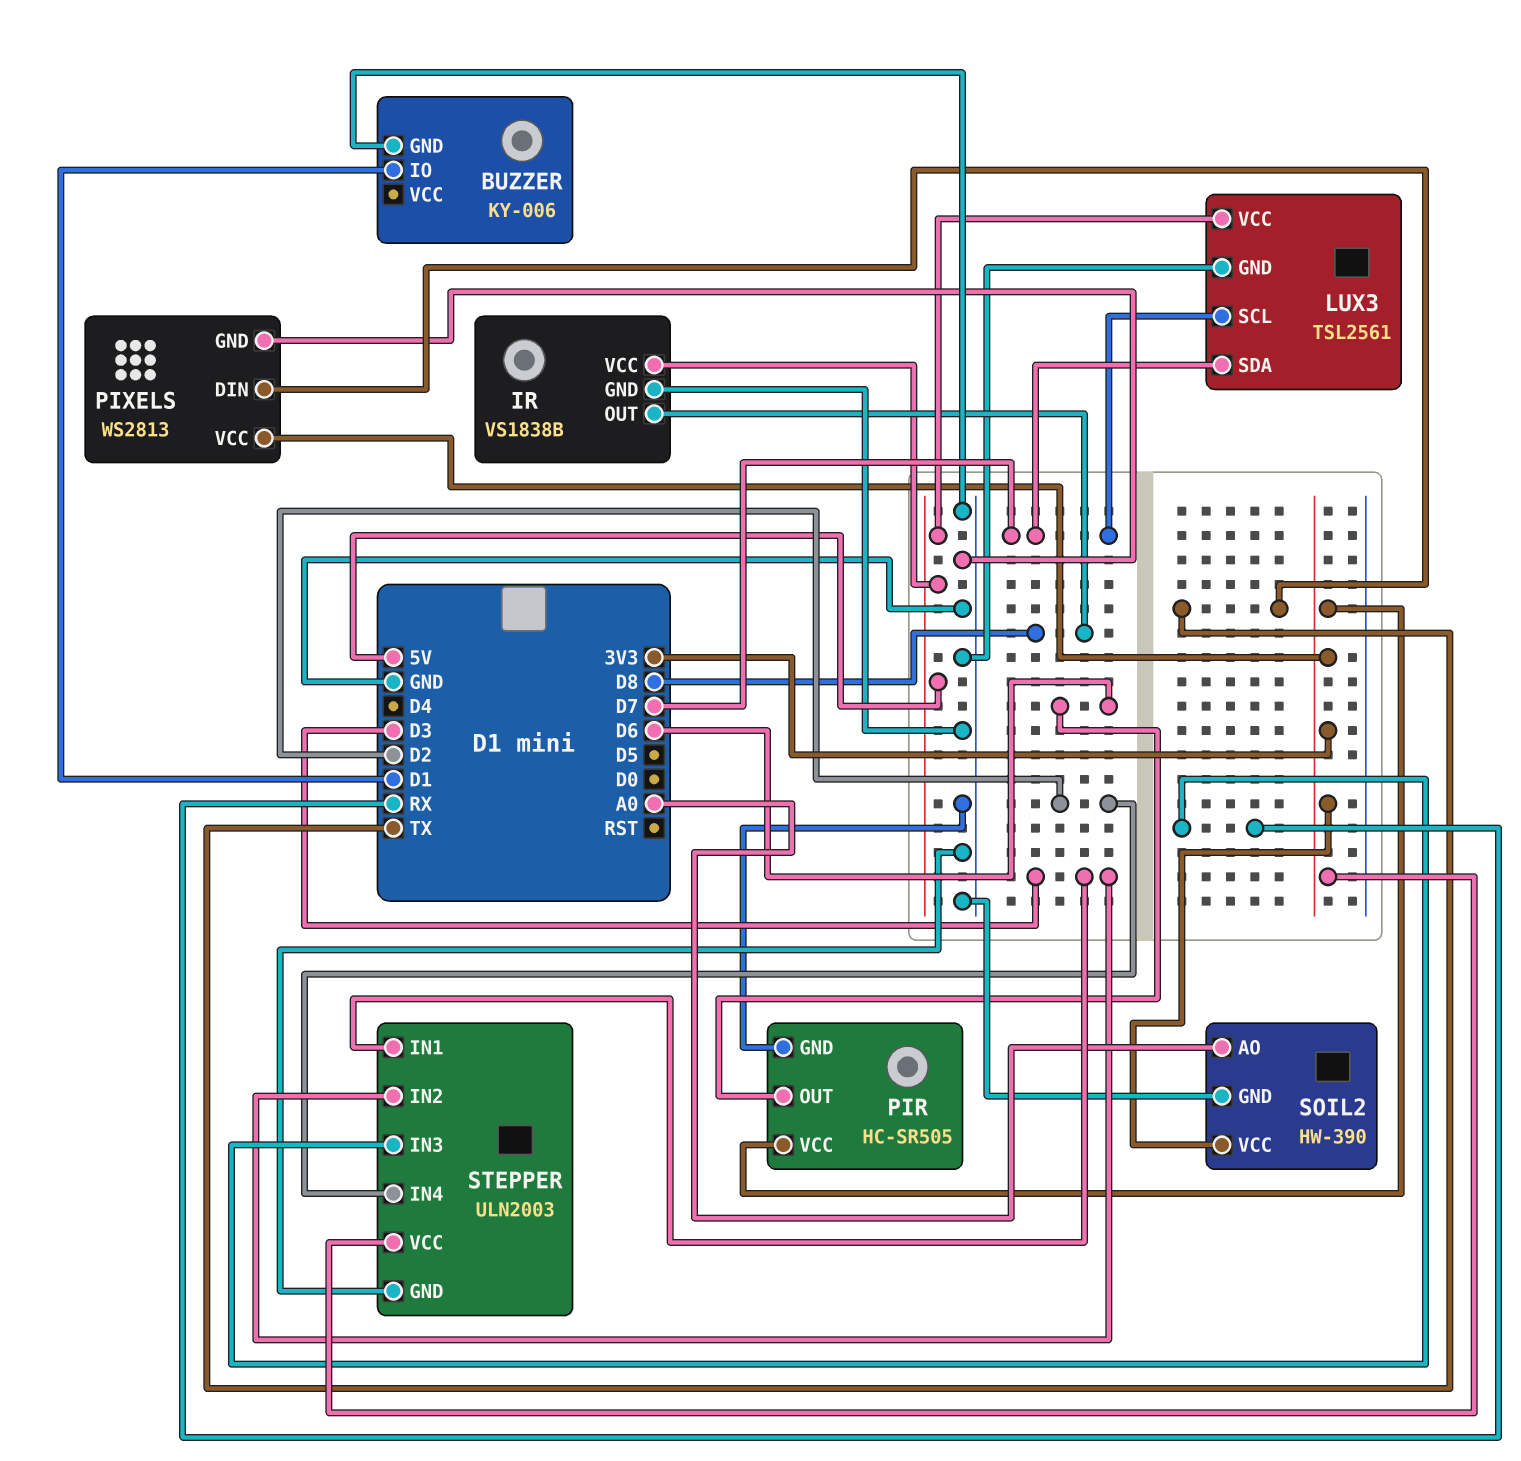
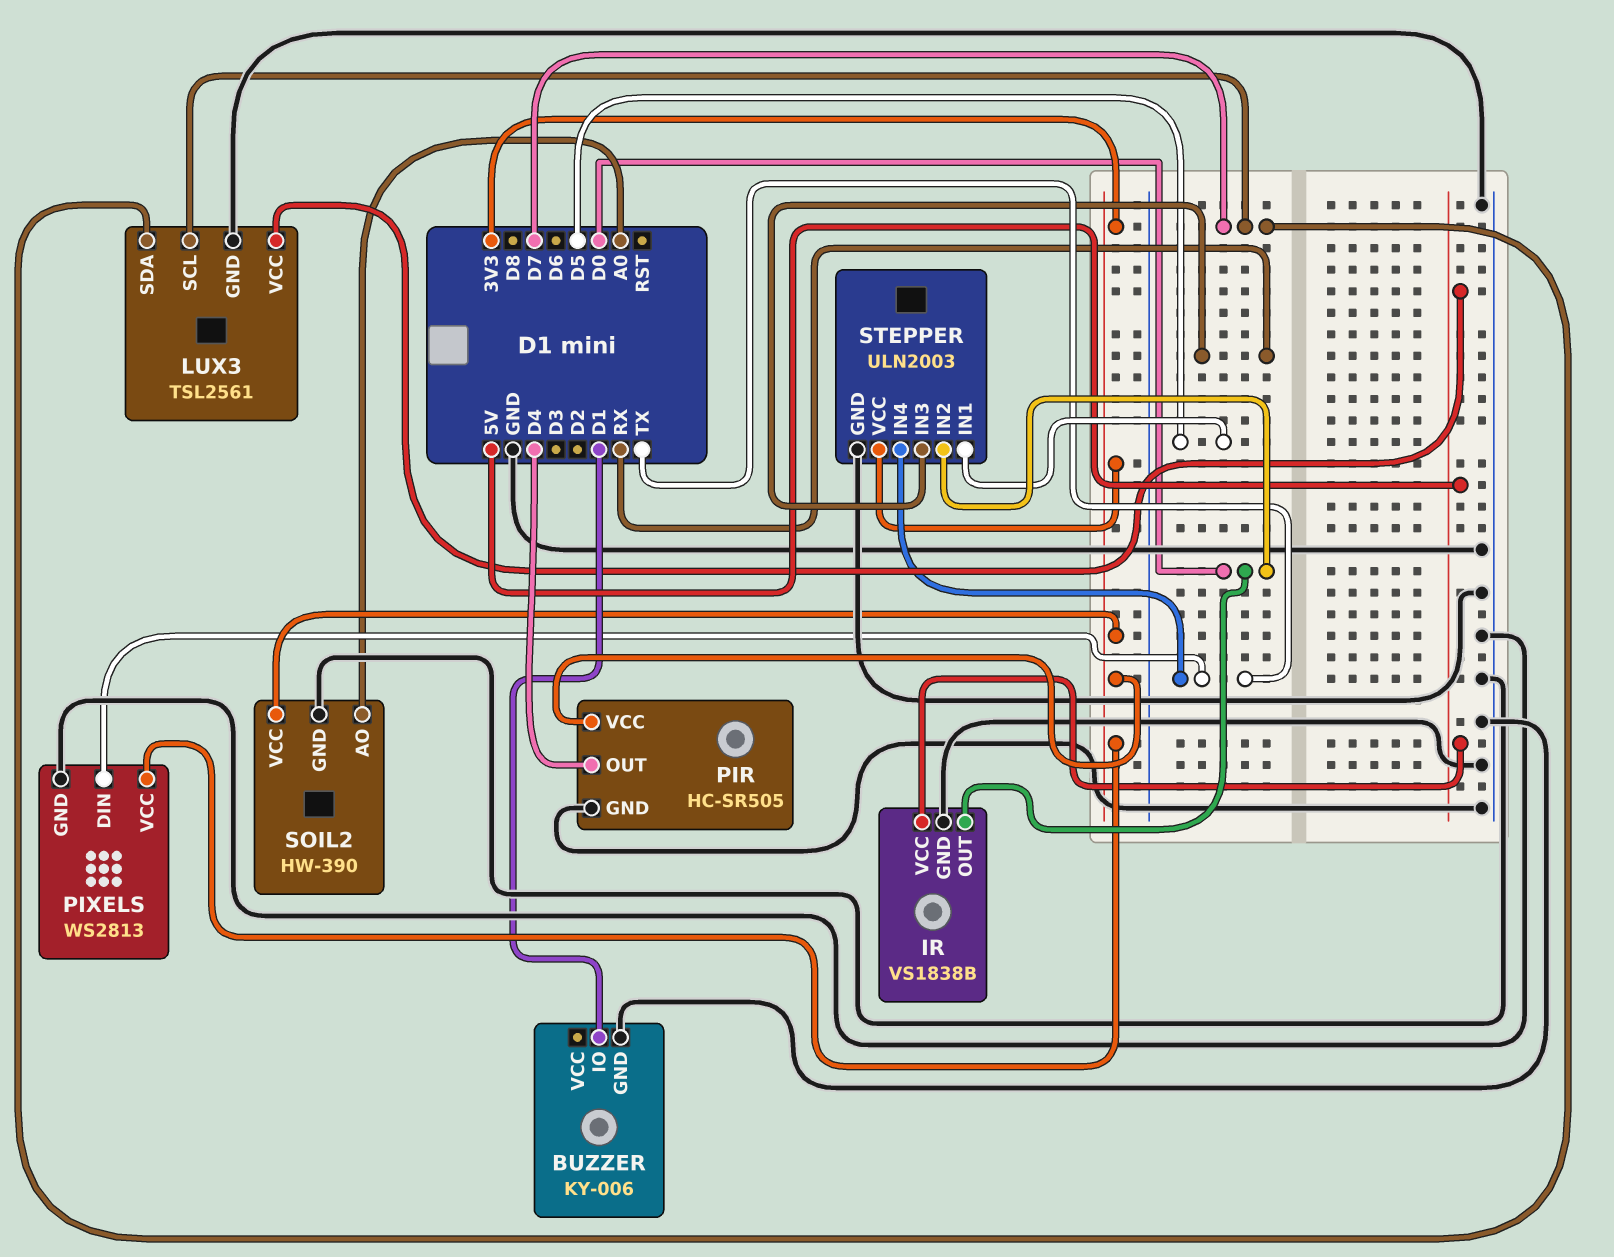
IR pin OUT: D8 -> D0
PIR pin OUT: D6 -> D4
STEPPER pin IN1: D3 -> D5
STEPPER pin IN2: D3 -> D0
STEPPER pin IN4: D2 -> TX

